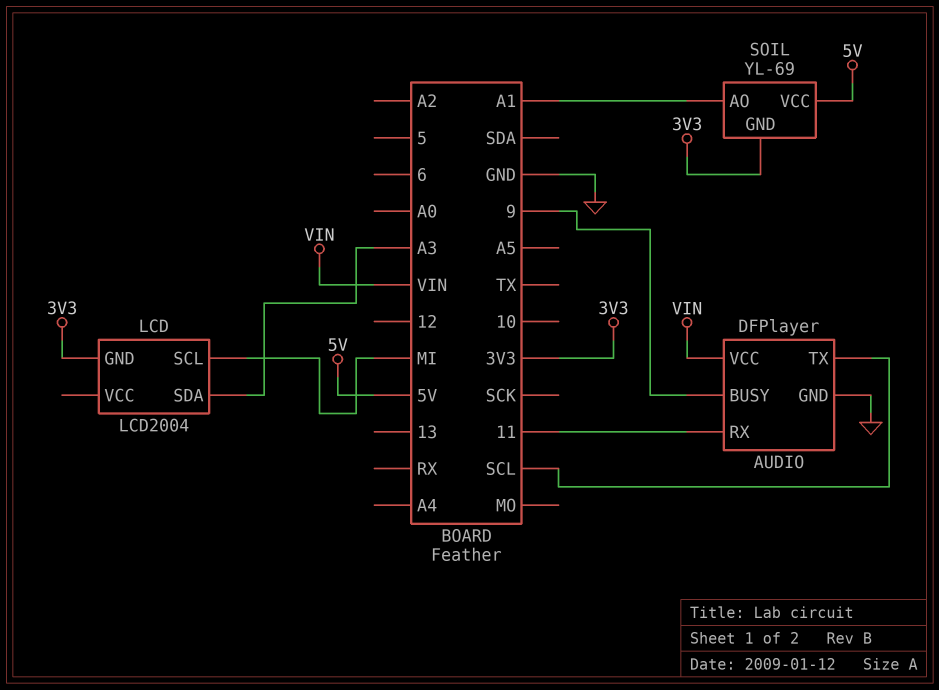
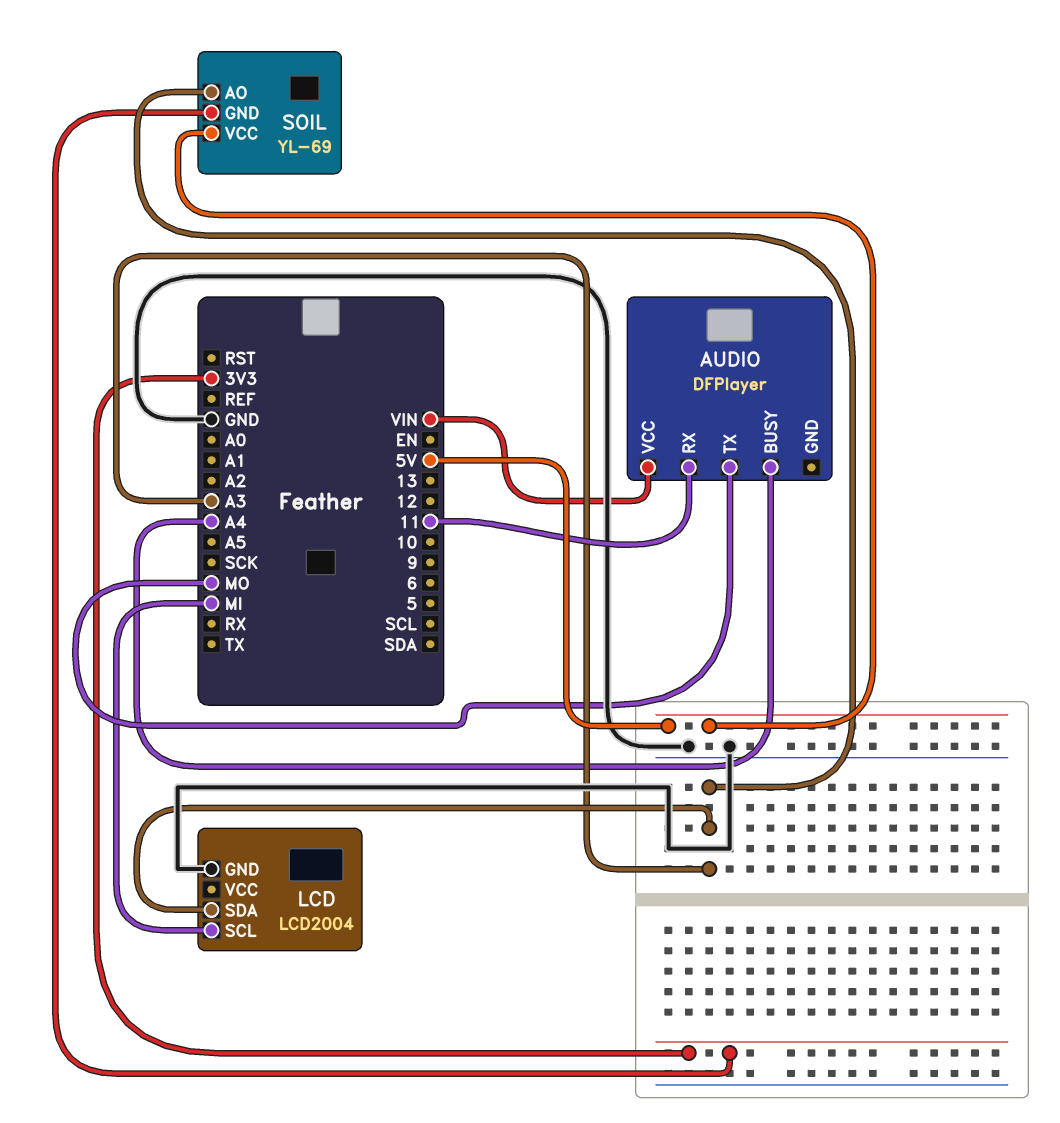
AUDIO pin BUSY: 9 -> A4
AUDIO pin GND: GND -> none
AUDIO pin TX: SCL -> MO
LCD pin GND: 3V3 -> GND
SOIL pin AO: A1 -> A3

